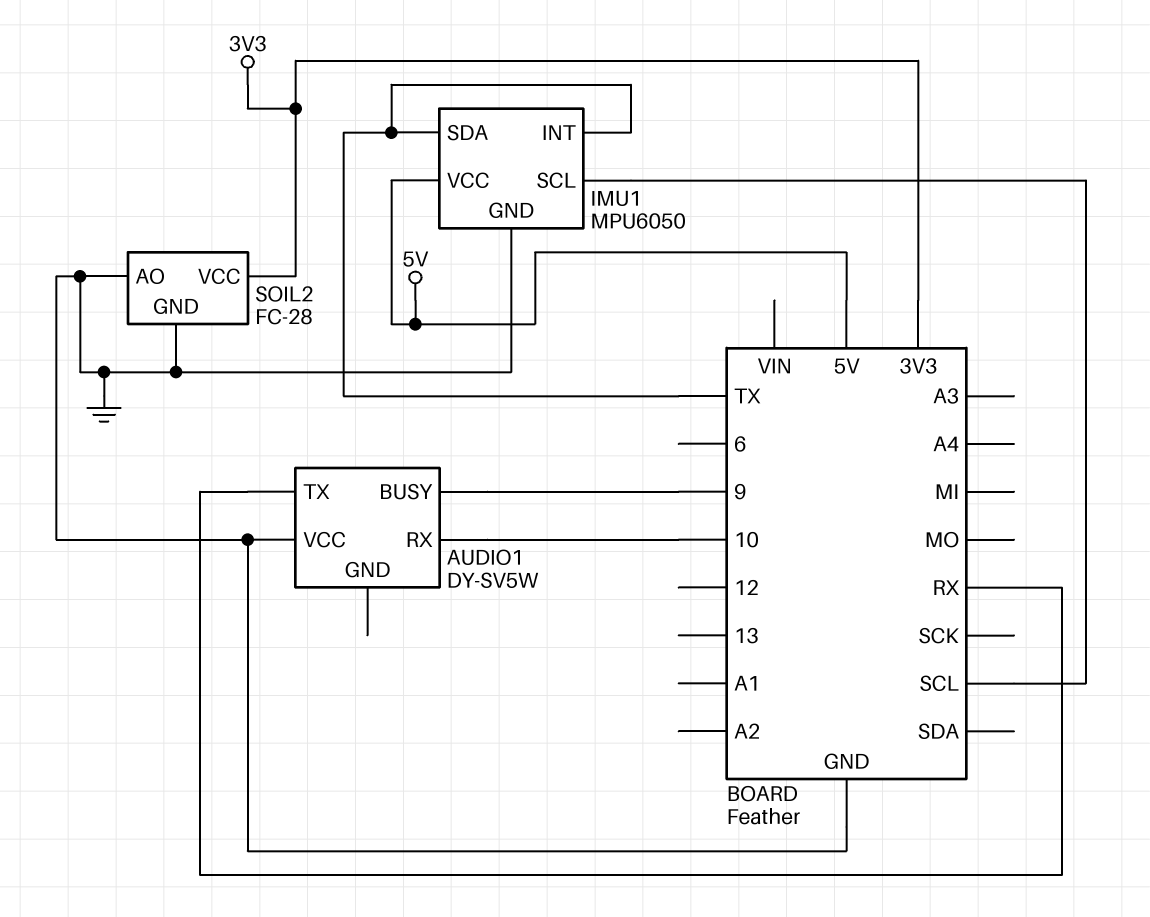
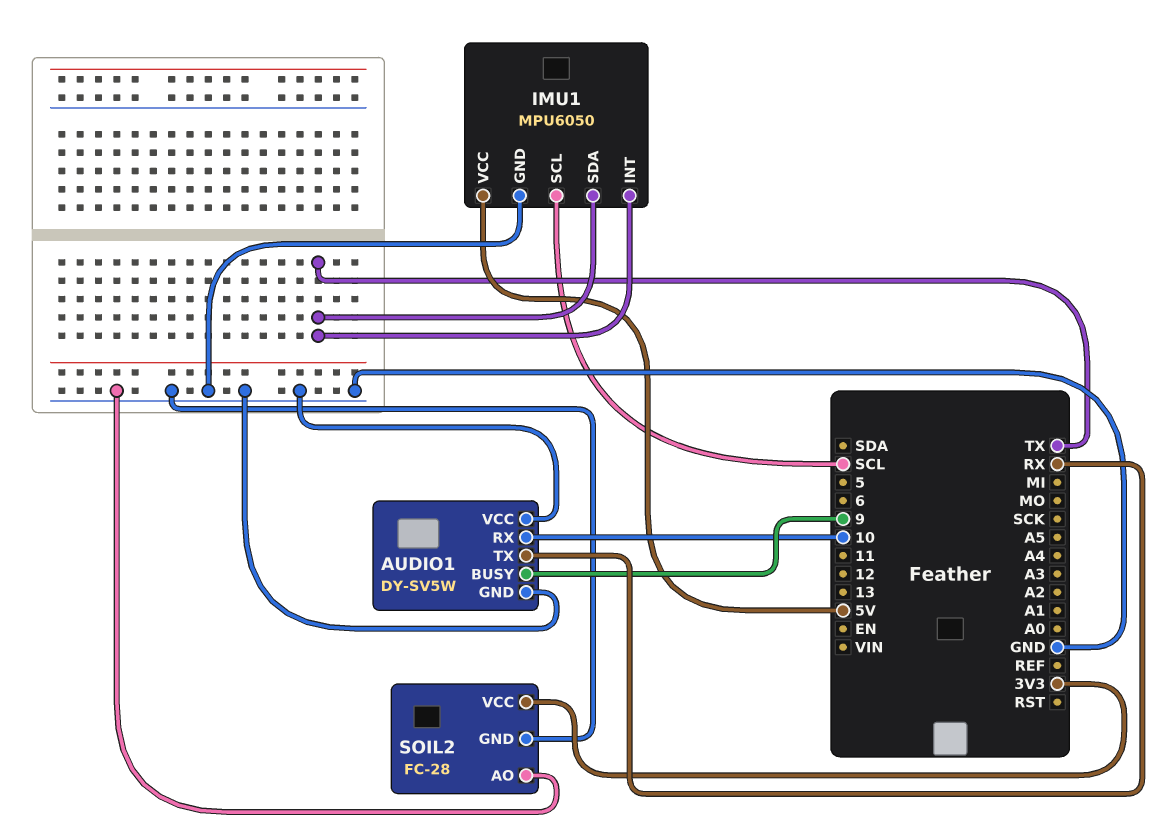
AUDIO1 pin GND: none -> GND

